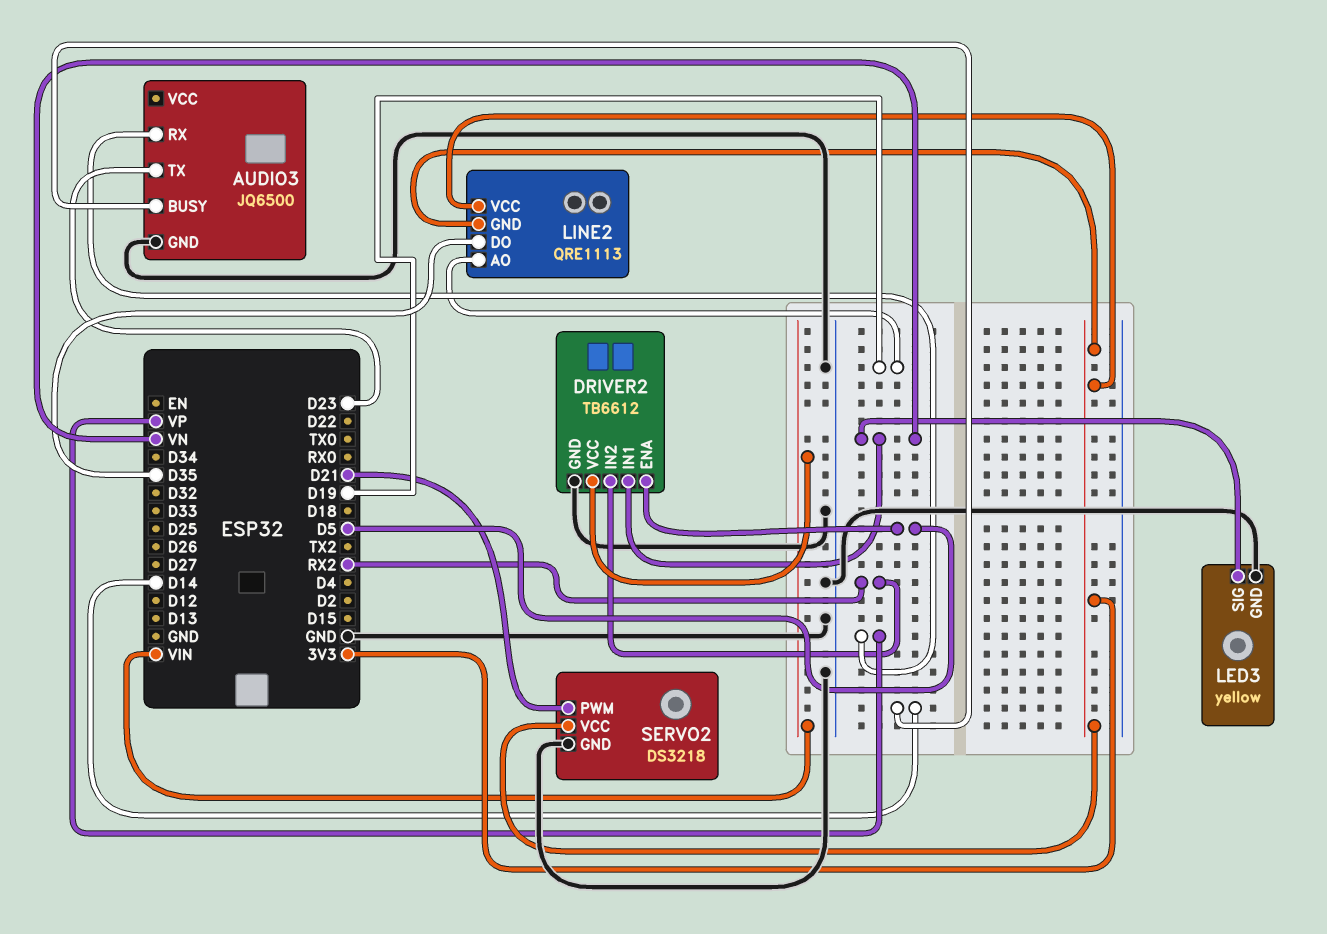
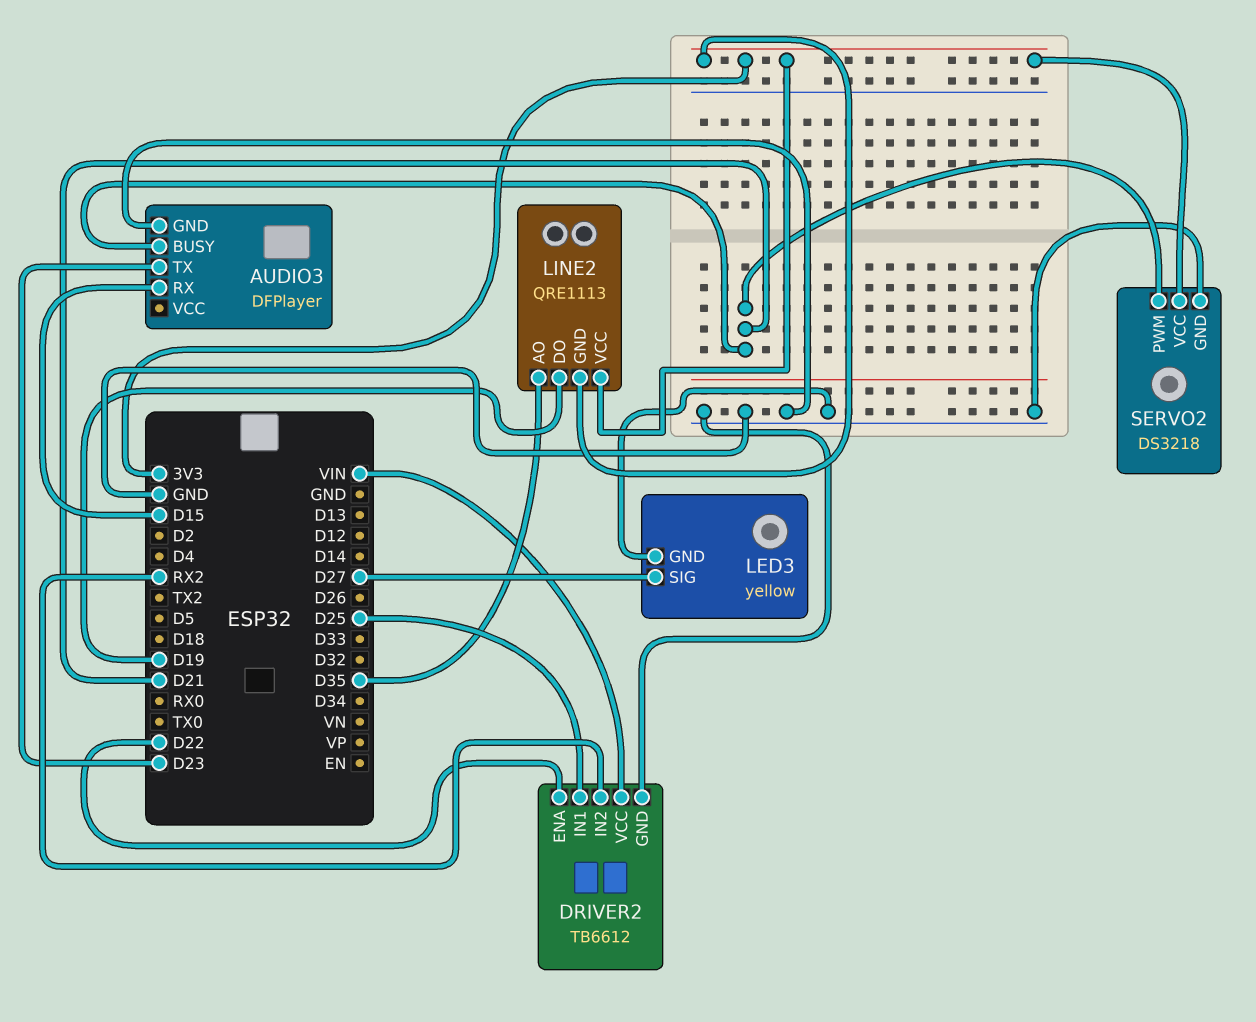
AUDIO3: JQ6500 -> DFPlayer
AUDIO3 pin BUSY: D14 -> D21
AUDIO3 pin RX: VP -> D15
DRIVER2 pin ENA: D5 -> D22
DRIVER2 pin IN1: VN -> D25
LED3 pin SIG: VN -> D27
LINE2 pin AO: D19 -> D35
LINE2 pin DO: D35 -> D19

